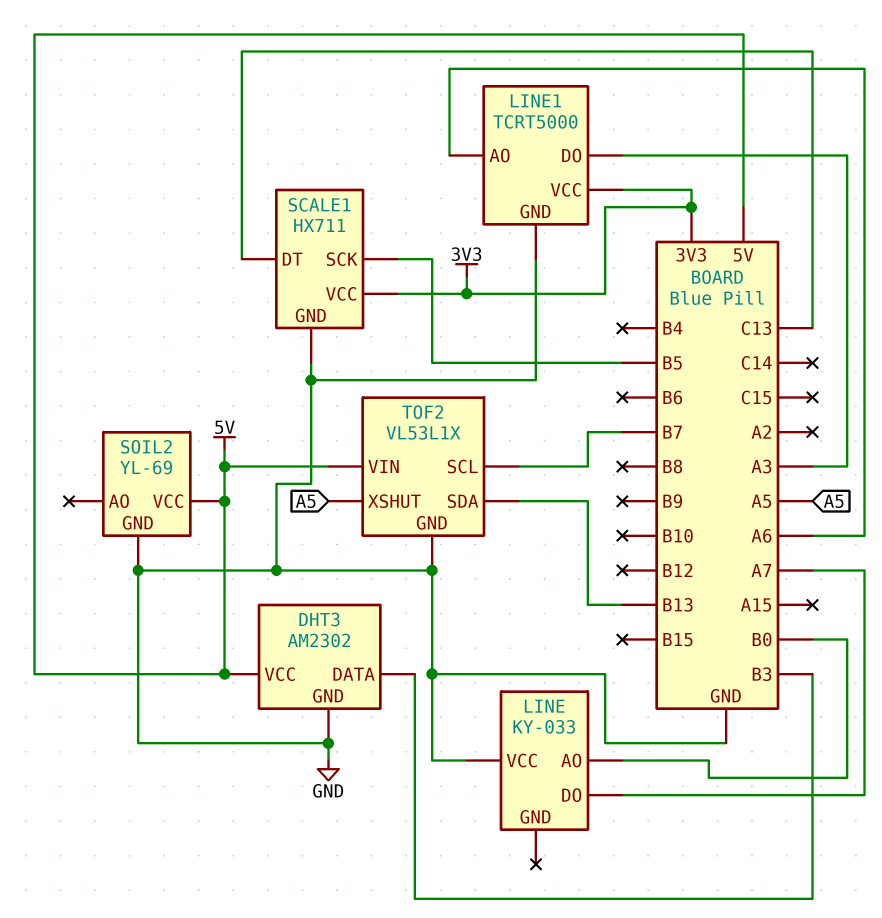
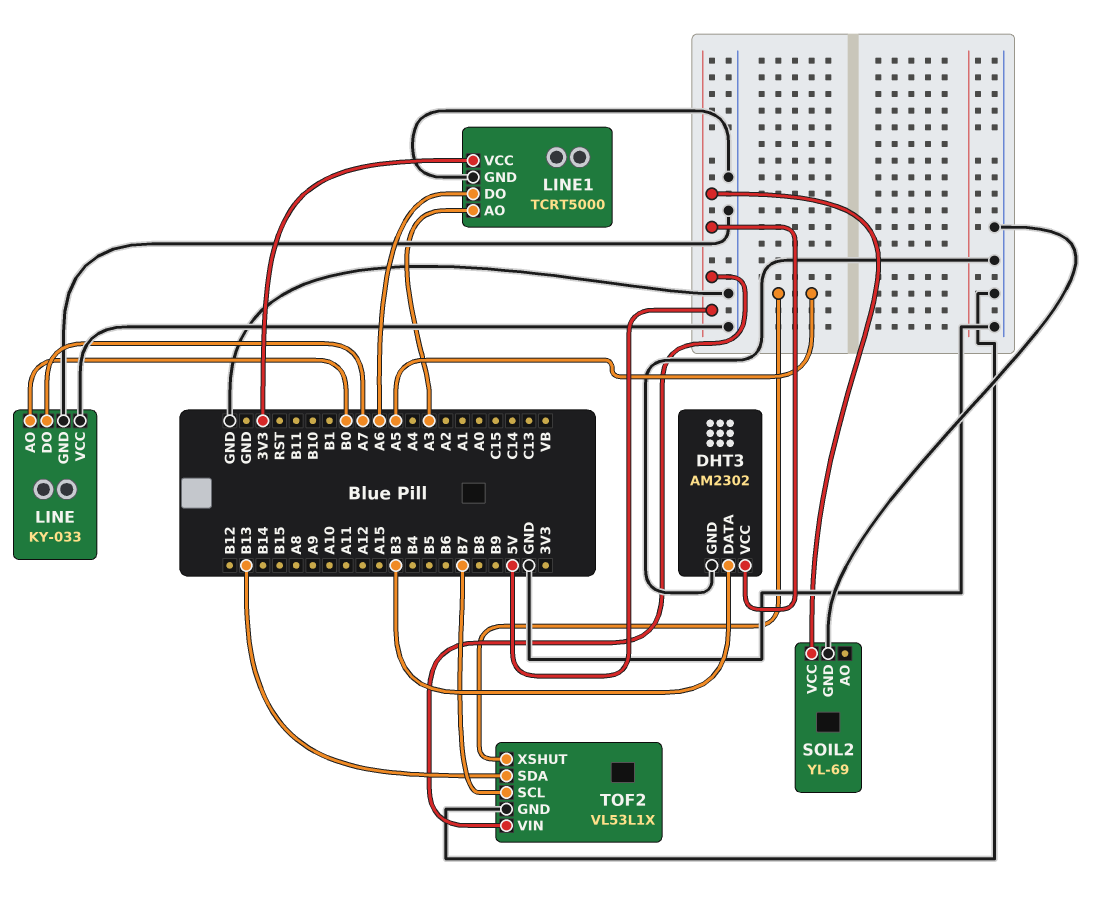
LINE pin GND: none -> GND
LINE1 pin AO: A6 -> A3
LINE1 pin DO: A3 -> A6
SCALE1: HX711 -> none
SCALE1 pin DT: C13 -> none
SCALE1 pin GND: GND -> none
SCALE1 pin SCK: B5 -> none
SCALE1 pin VCC: 3V3 -> none

